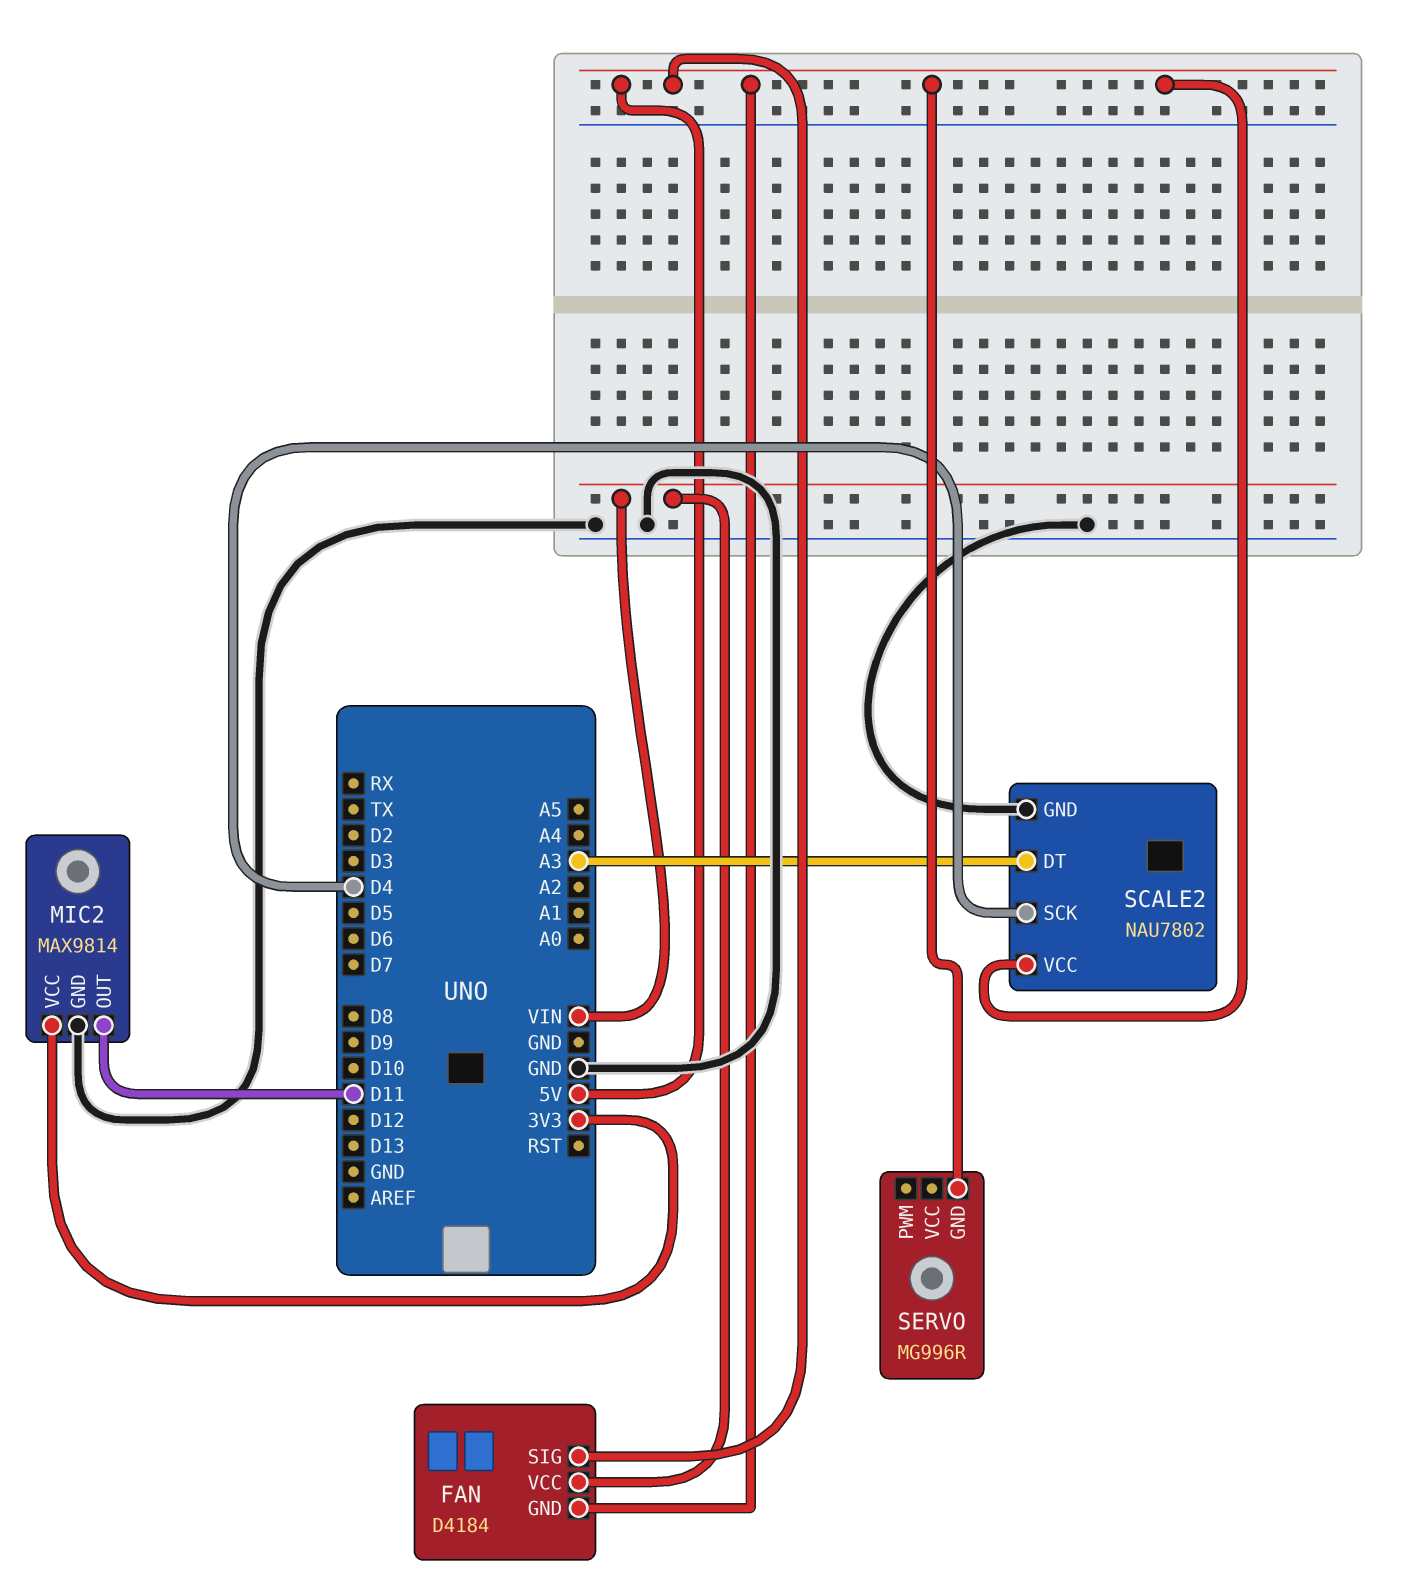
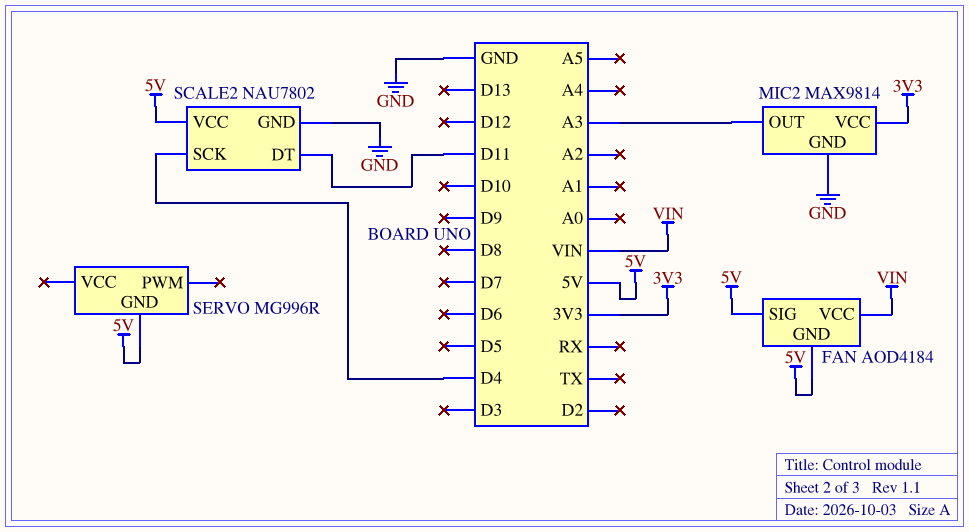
FAN: D4184 -> AOD4184
MIC2 pin OUT: D11 -> A3
SCALE2 pin DT: A3 -> D11

